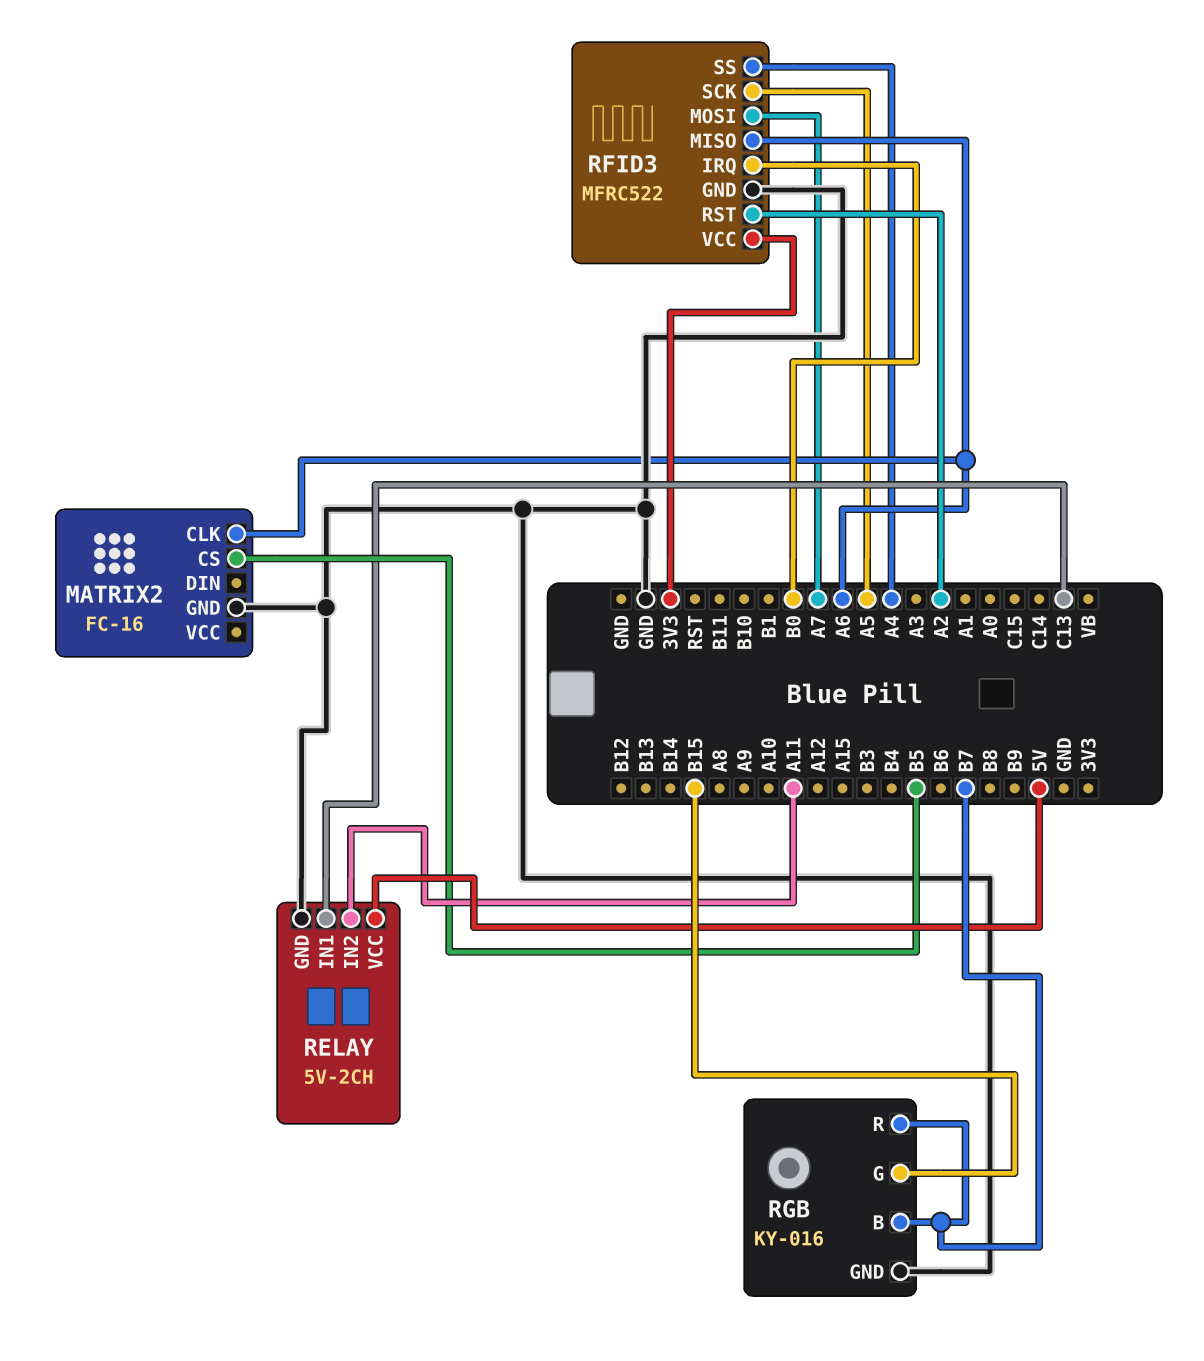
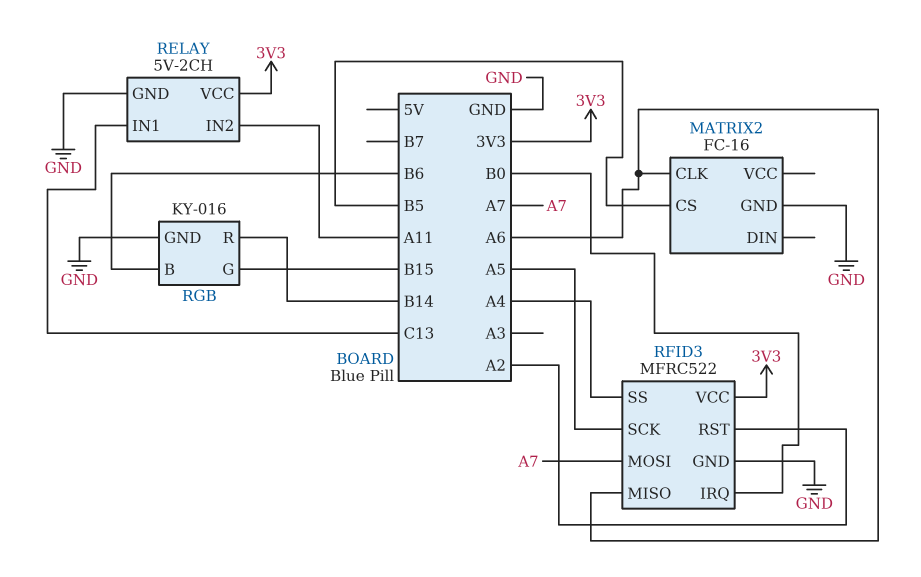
RELAY pin VCC: 5V -> 3V3
RGB pin B: B7 -> B6
RGB pin R: B7 -> B14

